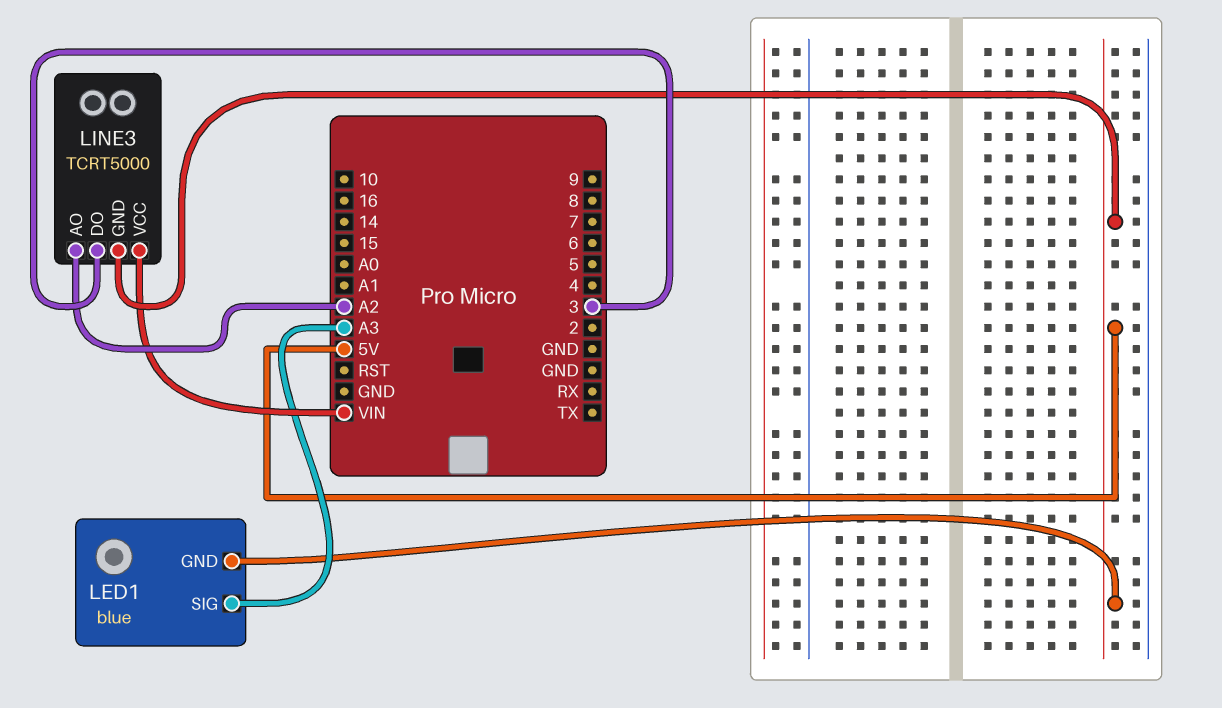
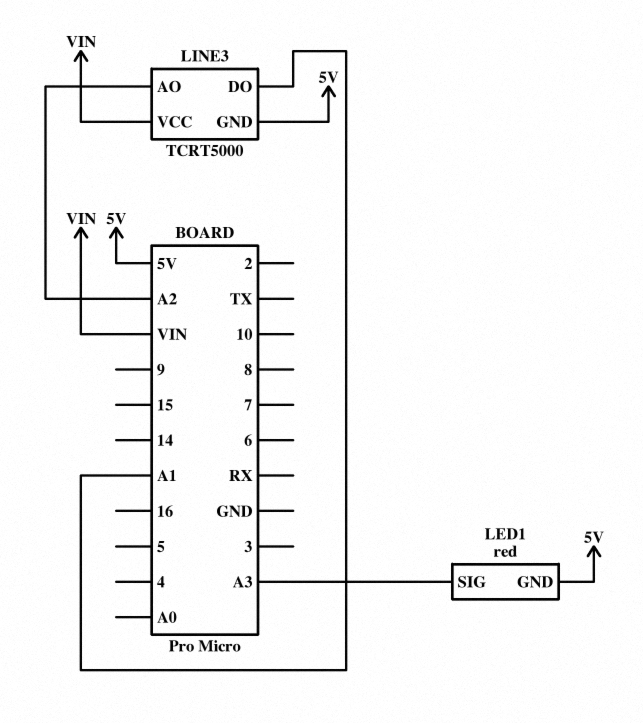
LED1: blue -> red
LINE3 pin DO: 3 -> A1

